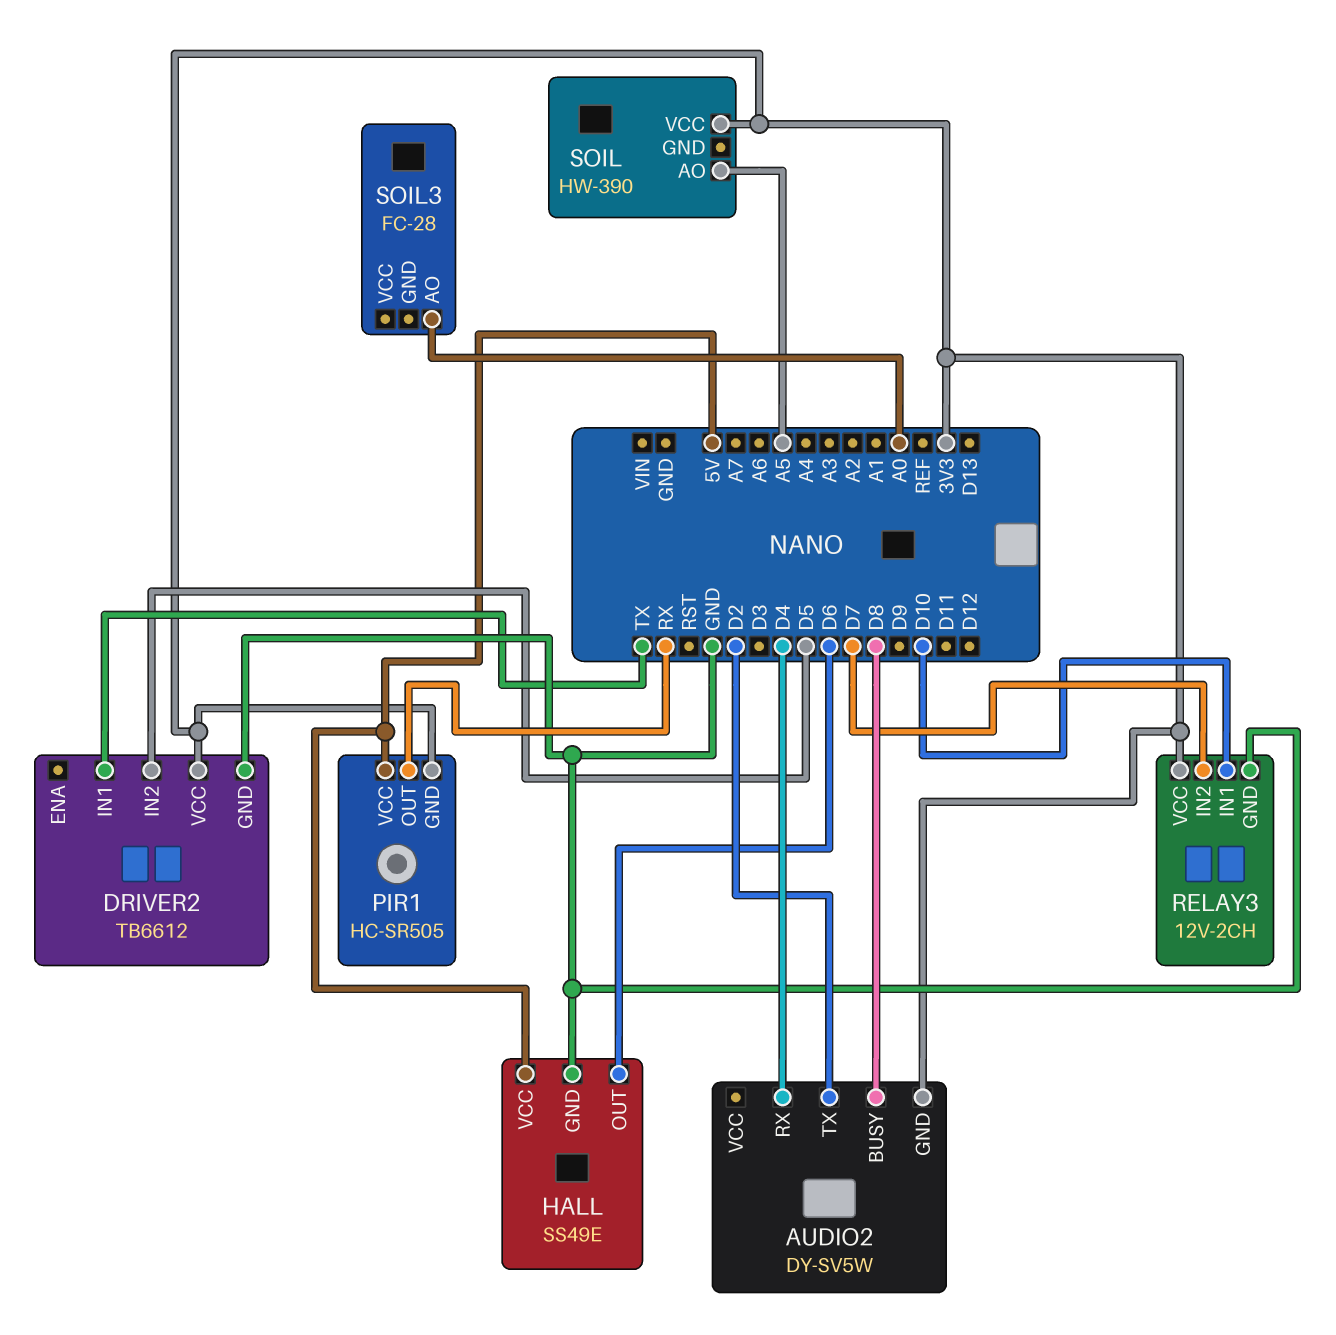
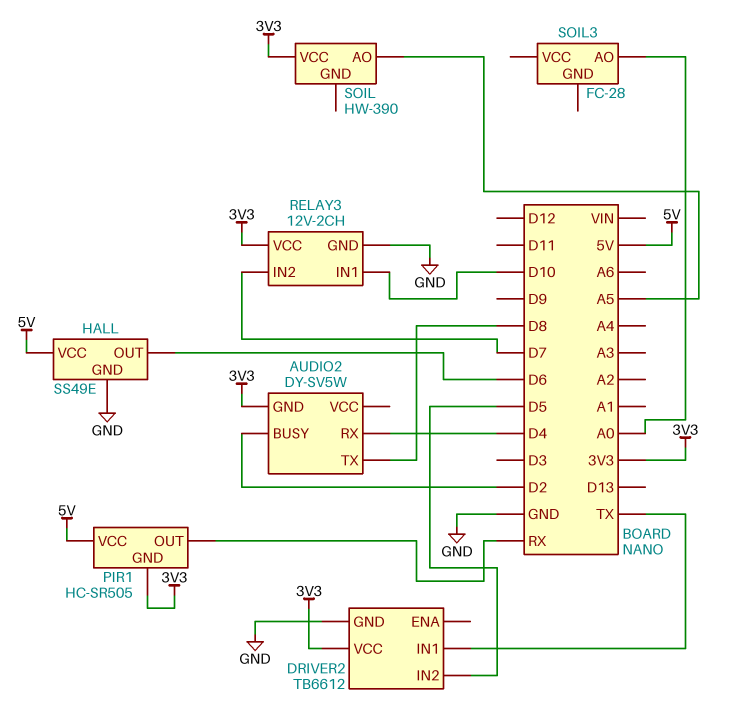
AUDIO2 pin BUSY: D8 -> D2
AUDIO2 pin TX: D2 -> D8

